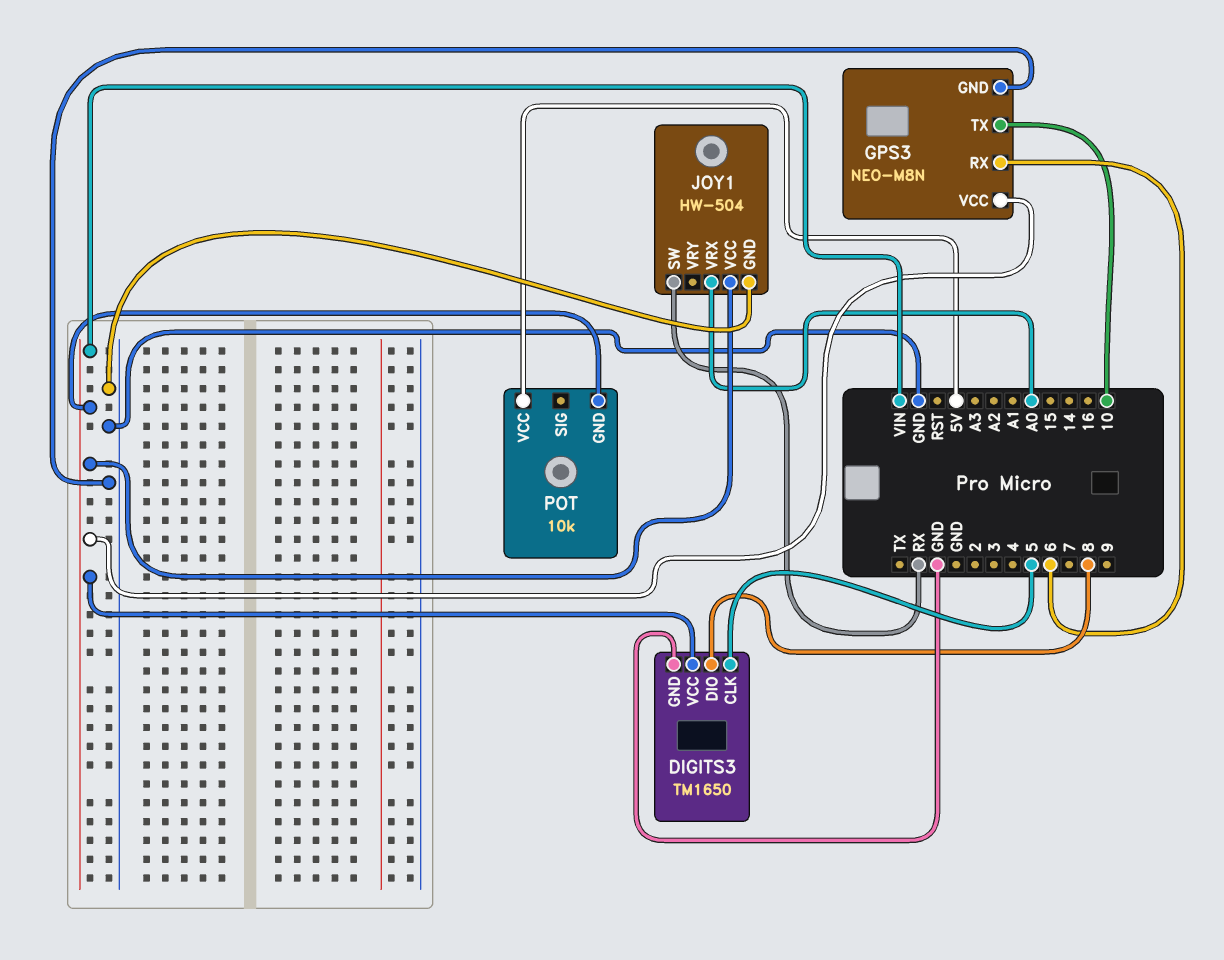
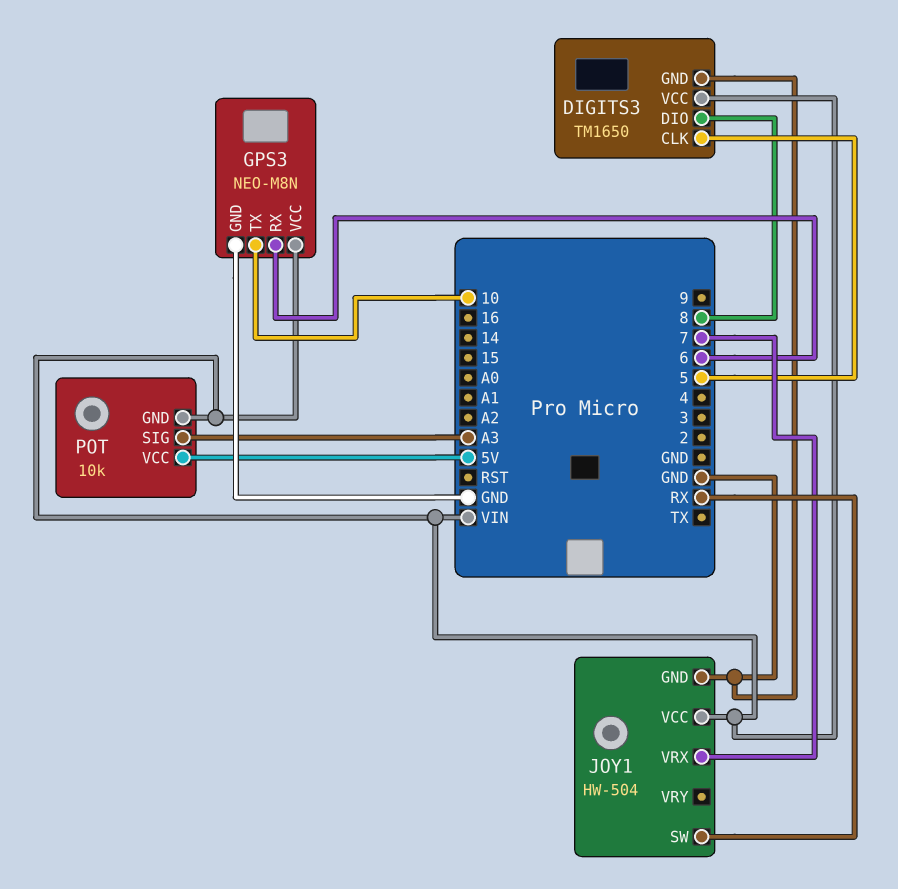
JOY1 pin VRX: A0 -> 7
POT pin SIG: none -> A3

